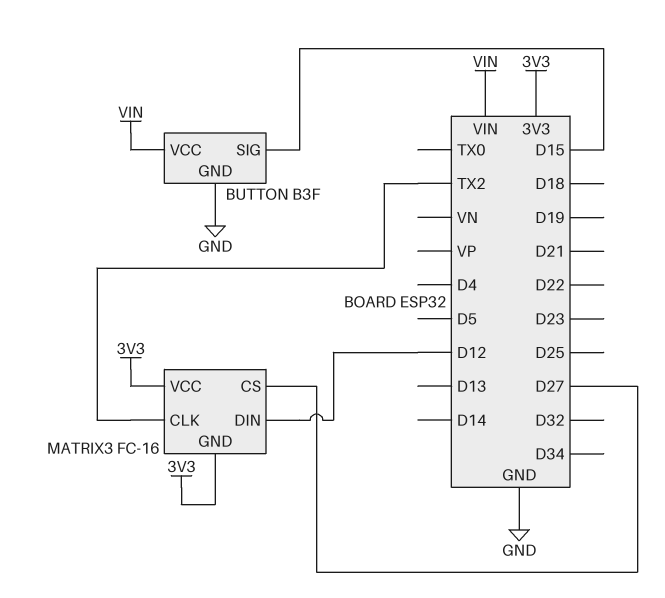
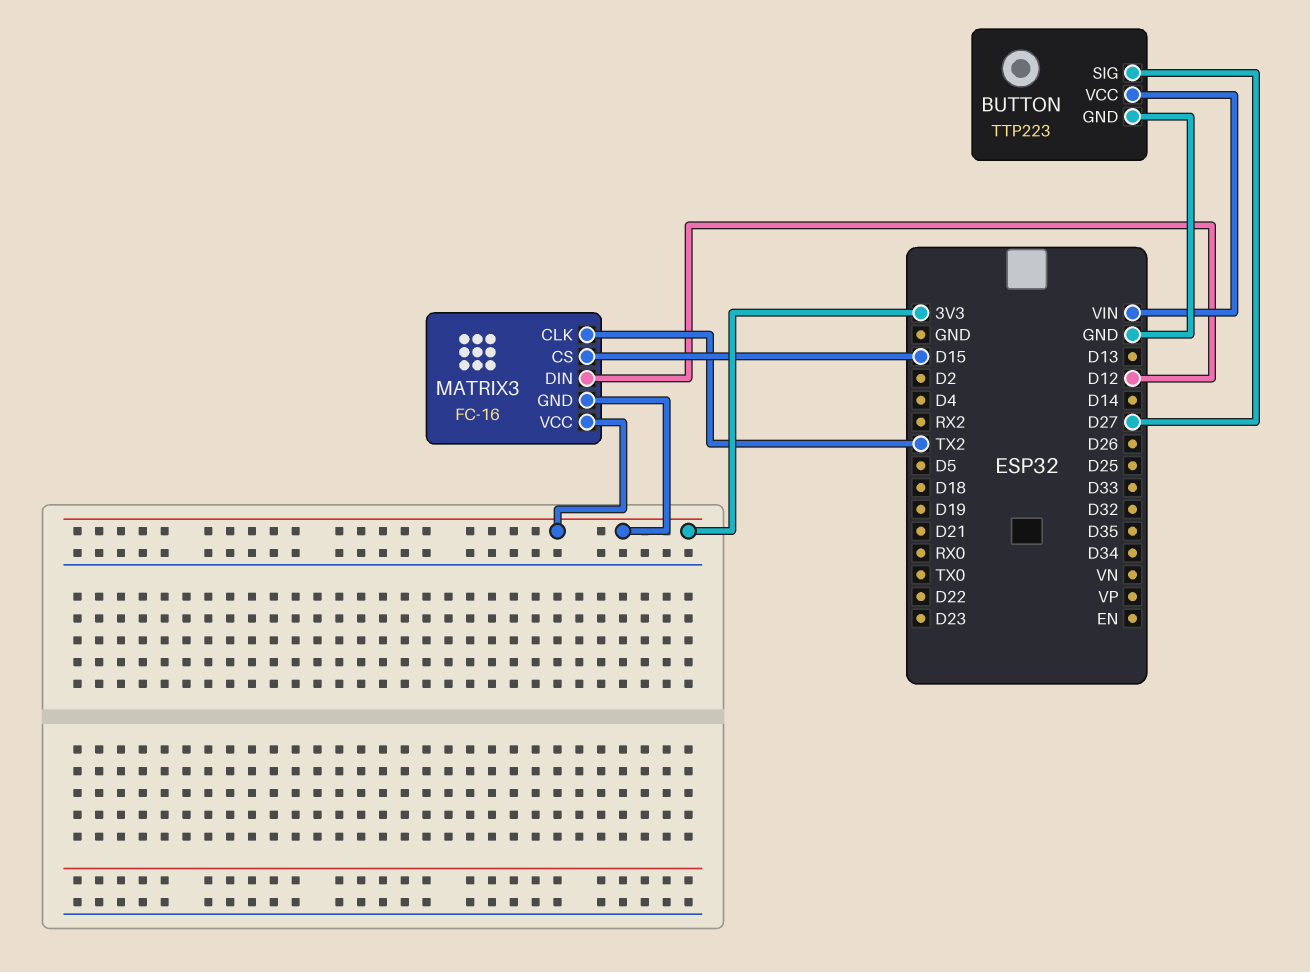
BUTTON: B3F -> TTP223
BUTTON pin SIG: D15 -> D27
MATRIX3 pin CS: D27 -> D15

